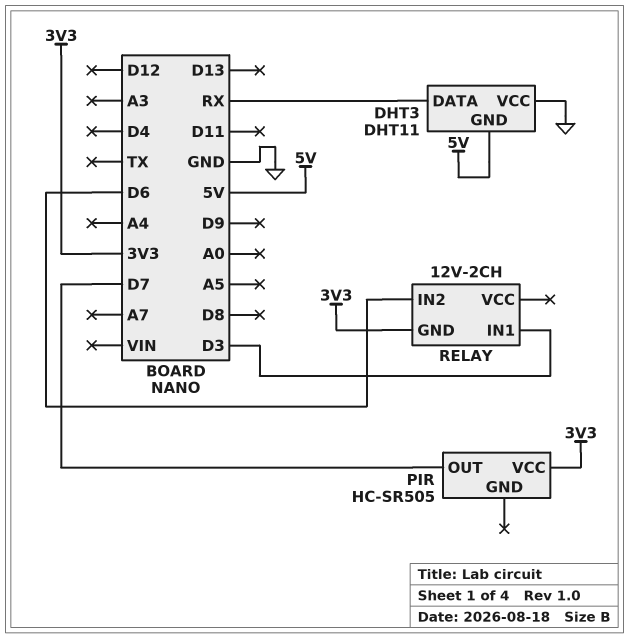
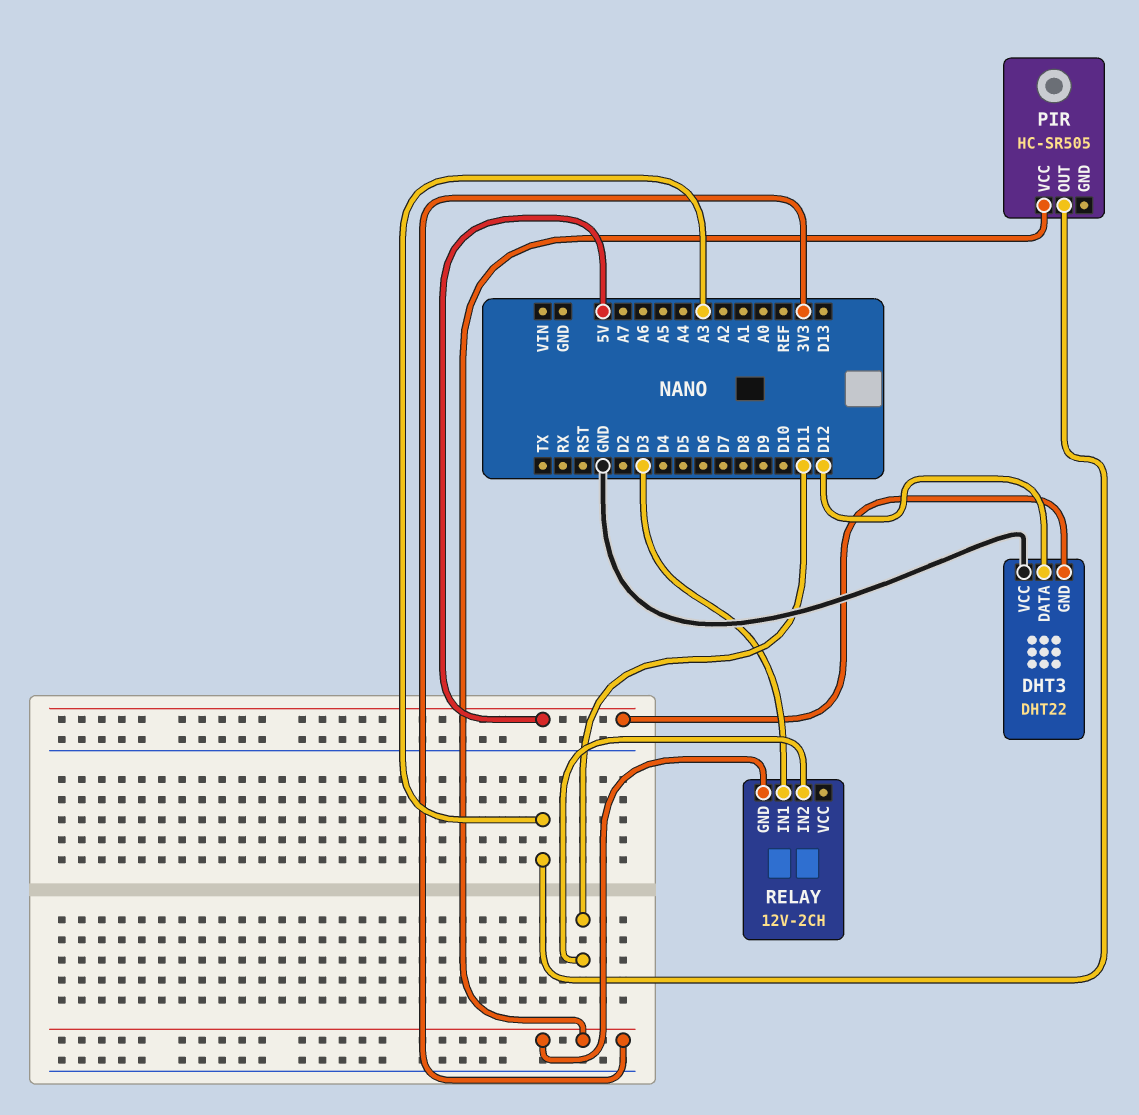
DHT3: DHT11 -> DHT22
DHT3 pin DATA: RX -> D12
PIR pin OUT: D7 -> A3
RELAY pin IN2: D6 -> D11

